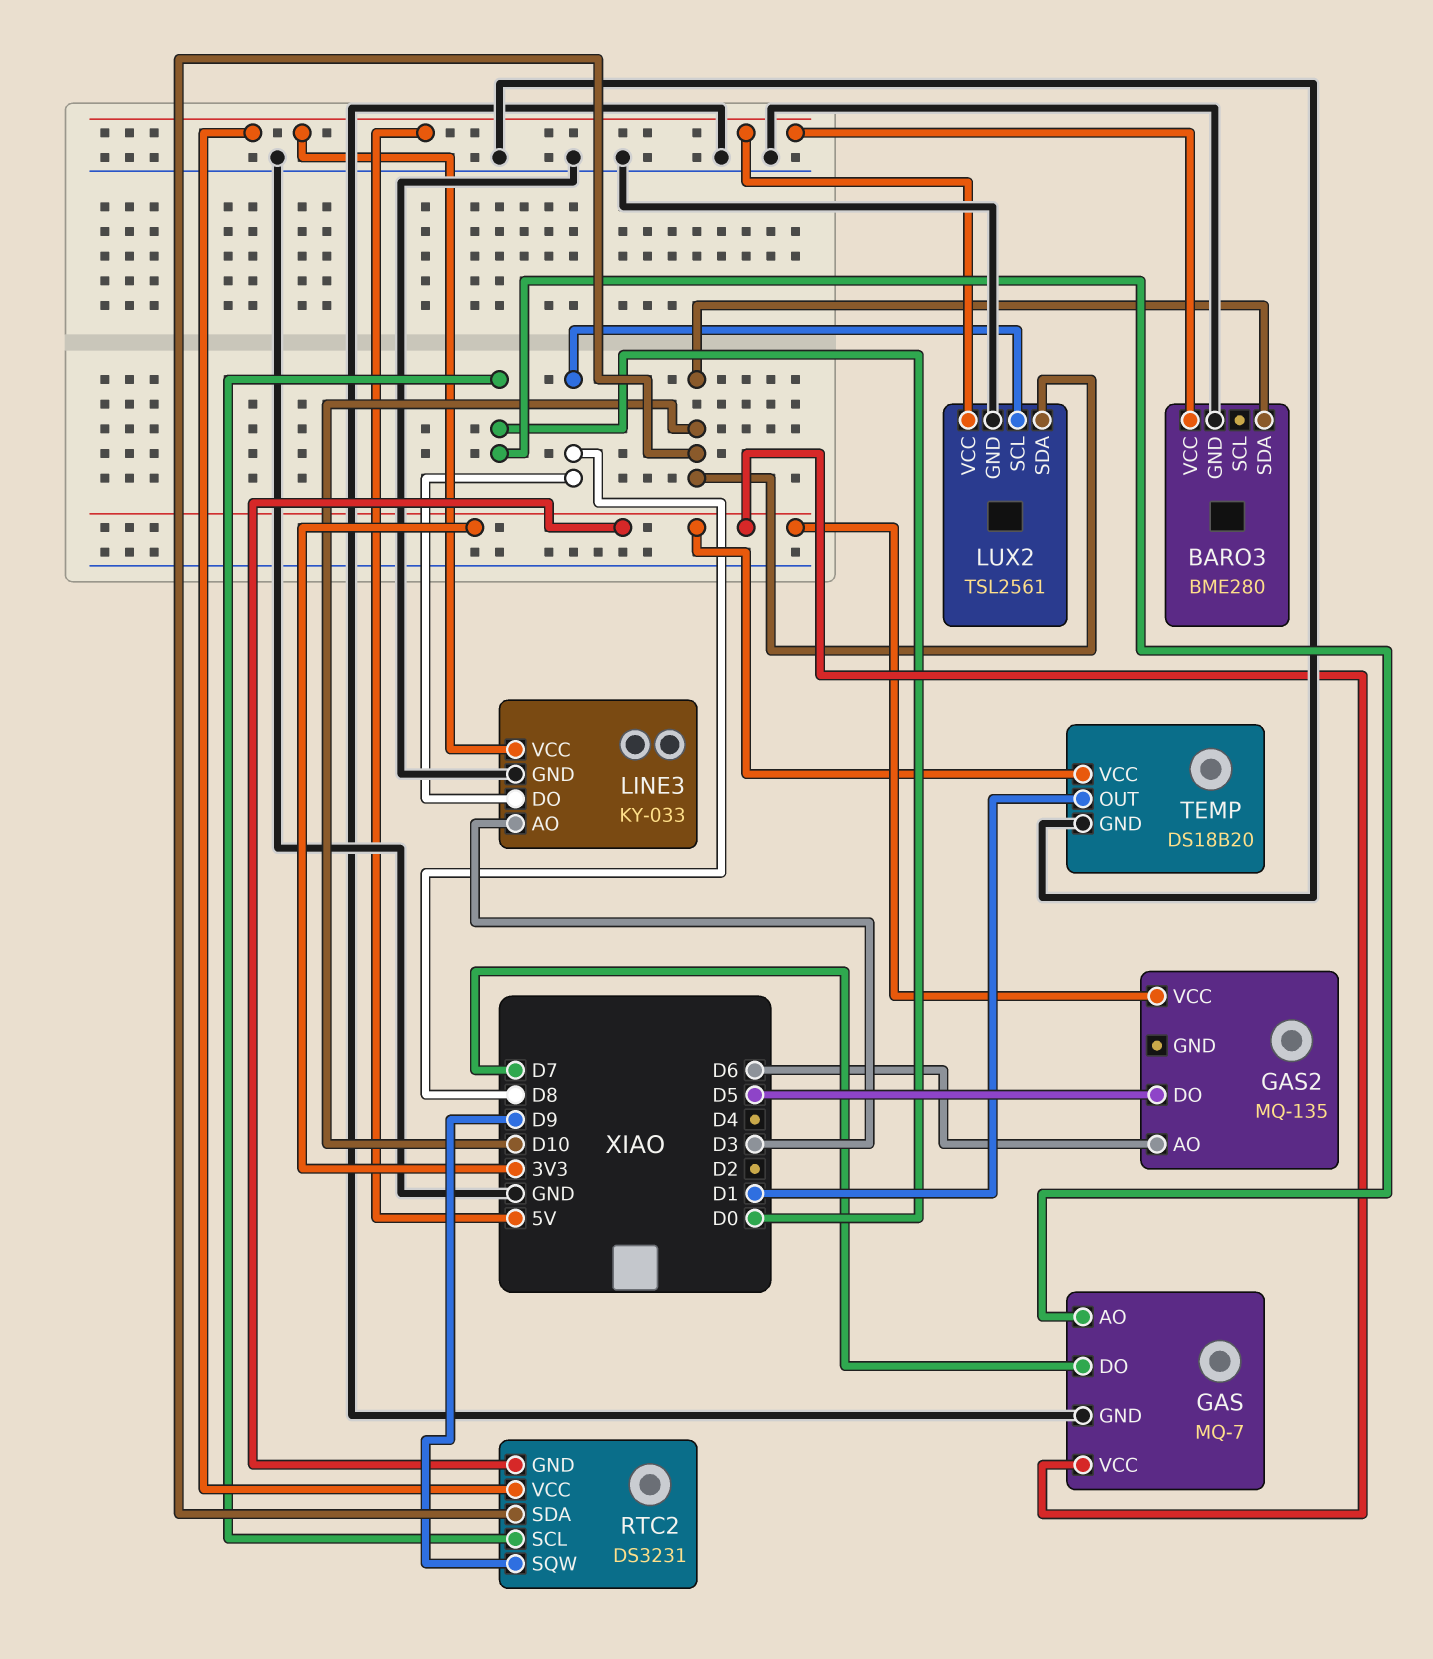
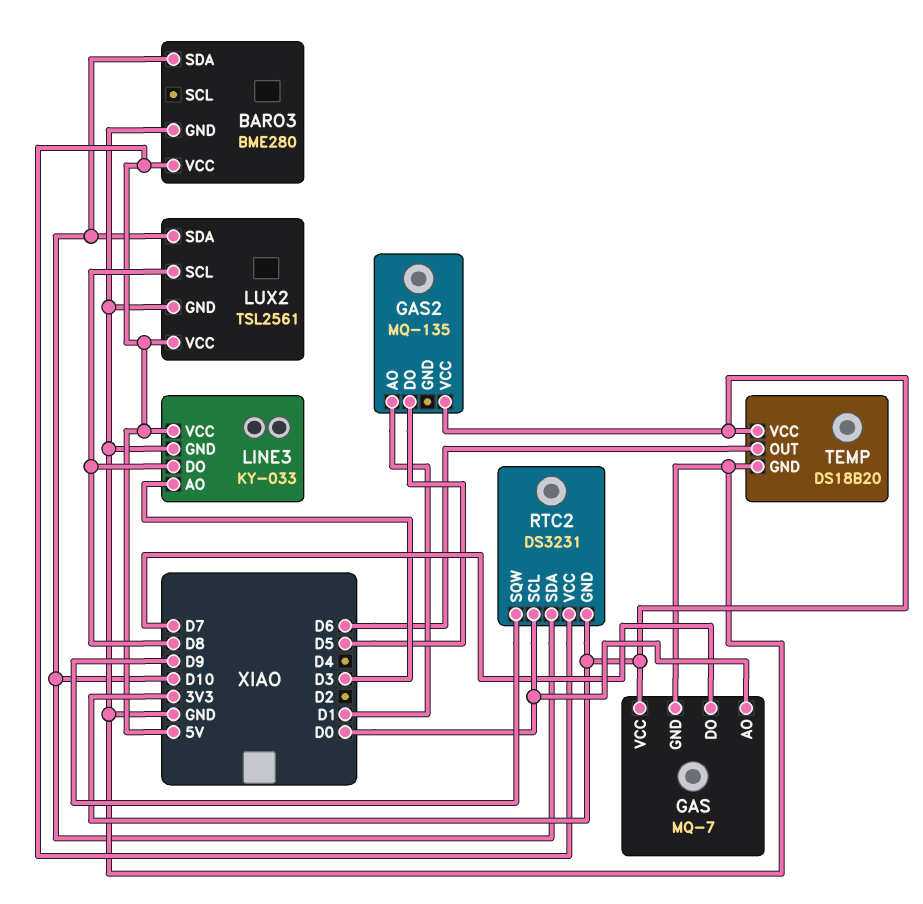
GAS2 pin AO: D6 -> D1
TEMP pin OUT: D1 -> D6

